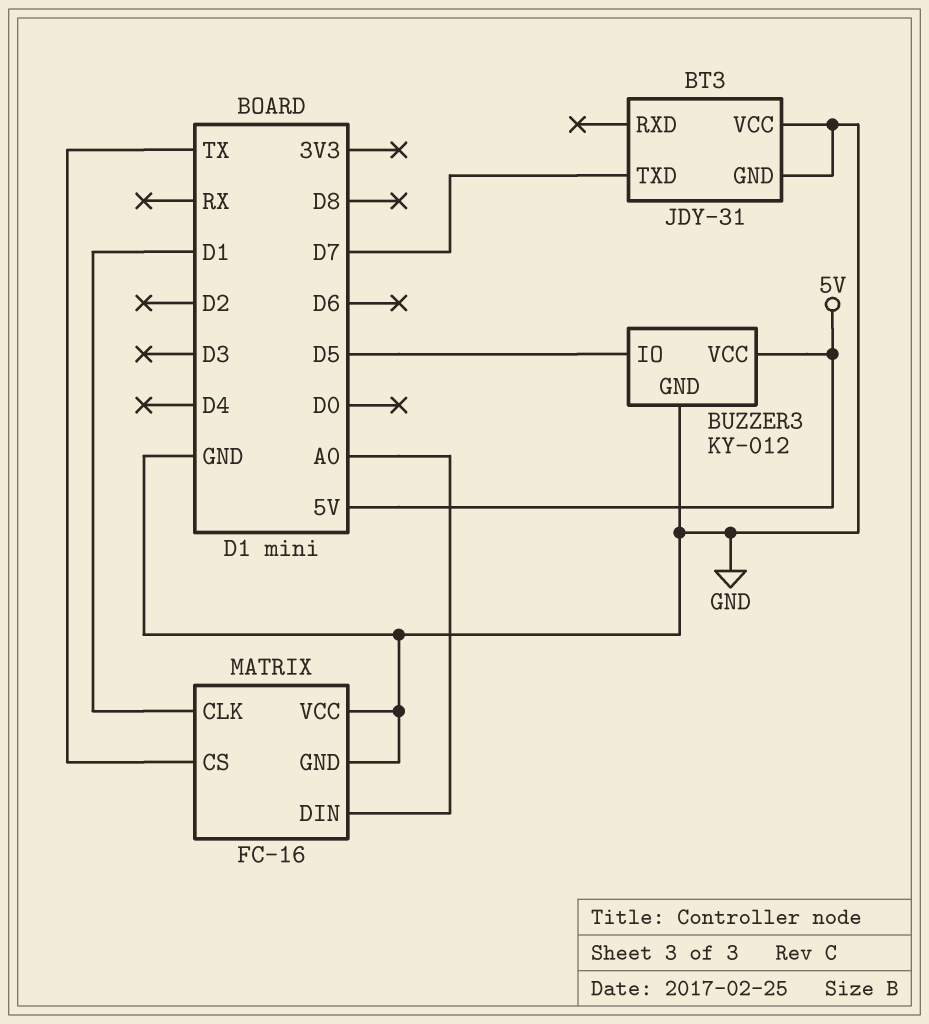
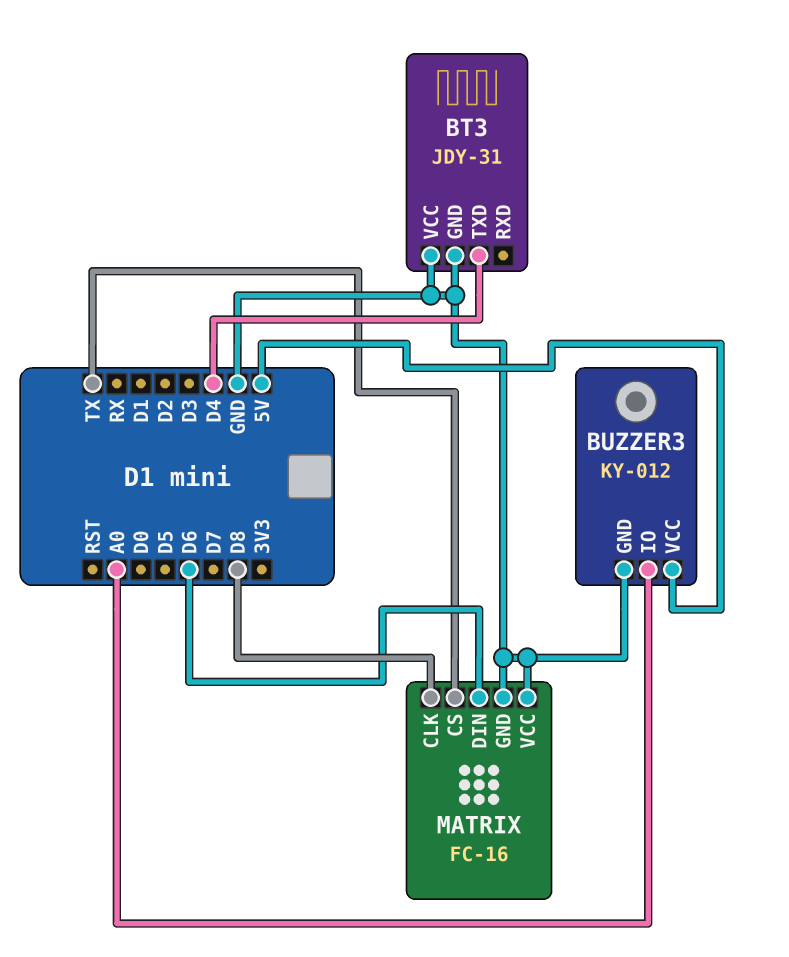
BT3 pin TXD: D7 -> D4
BUZZER3 pin IO: D5 -> A0
MATRIX pin CLK: D1 -> D8
MATRIX pin DIN: A0 -> D6

